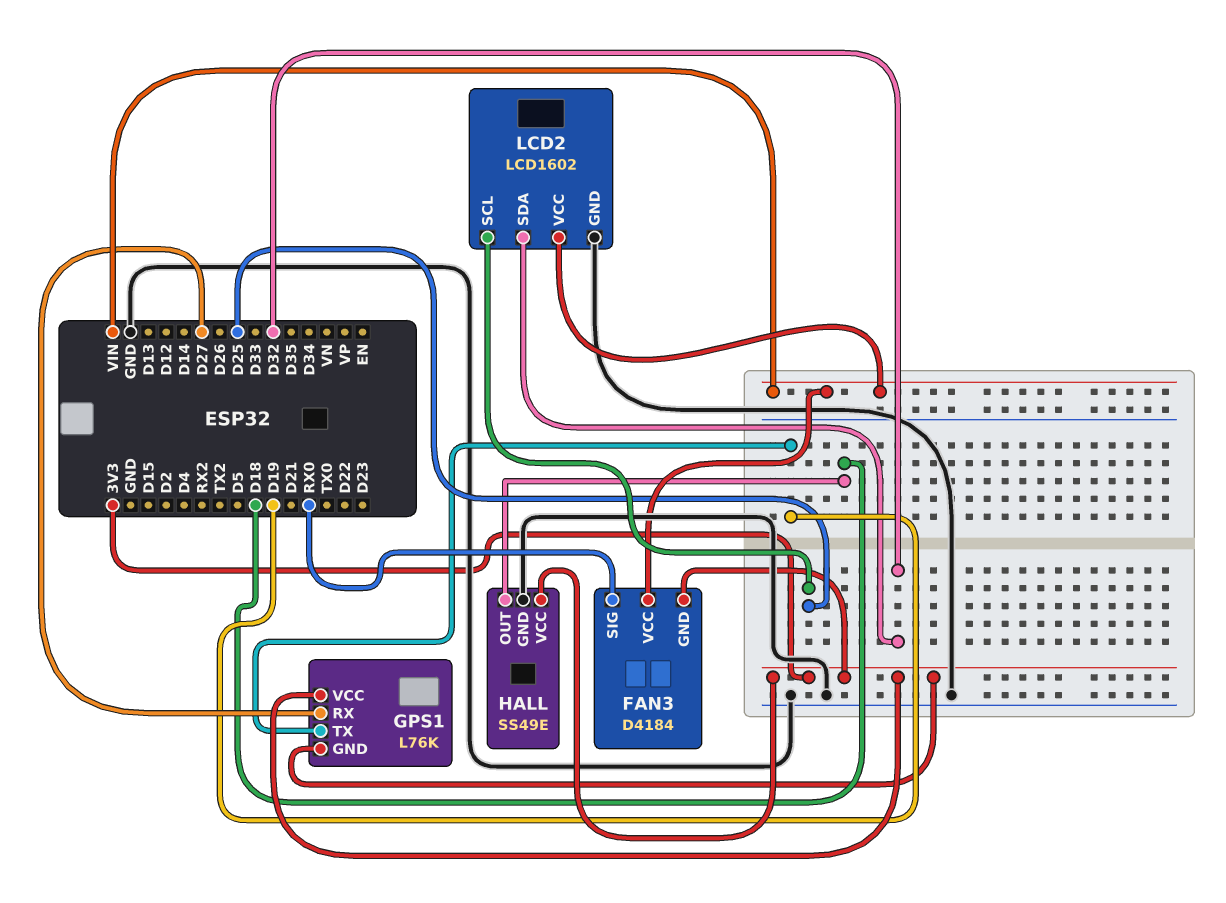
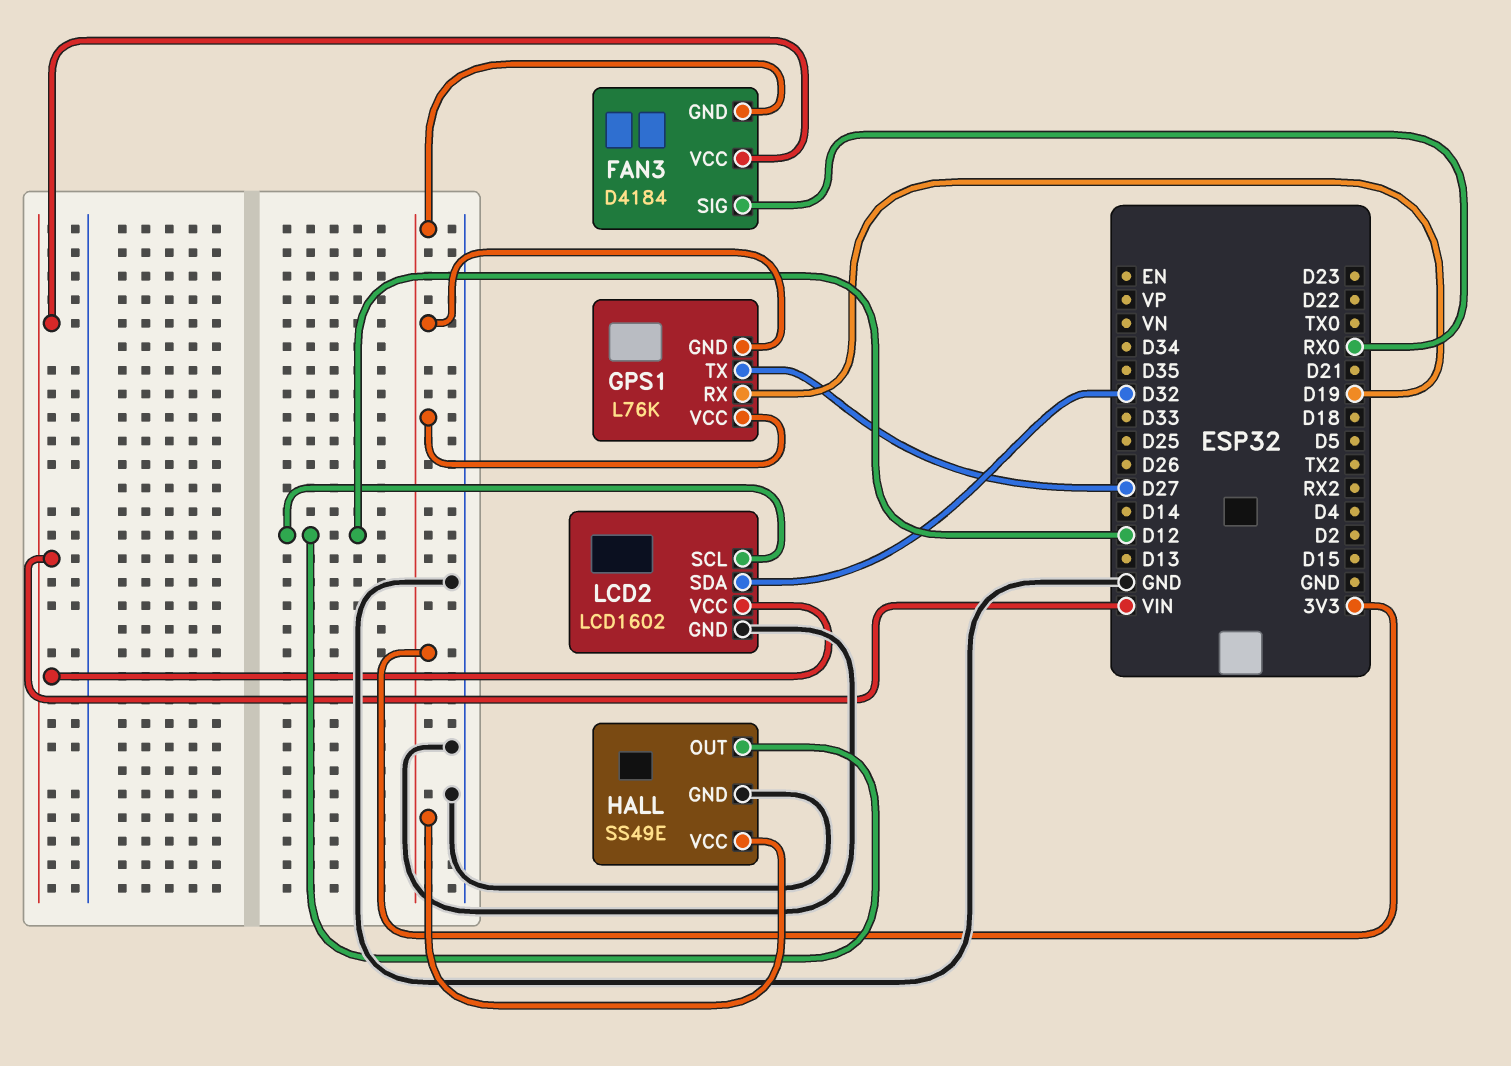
GPS1 pin RX: D27 -> D19
GPS1 pin TX: D19 -> D27
HALL pin OUT: D18 -> D12
LCD2 pin SCL: D25 -> D12

